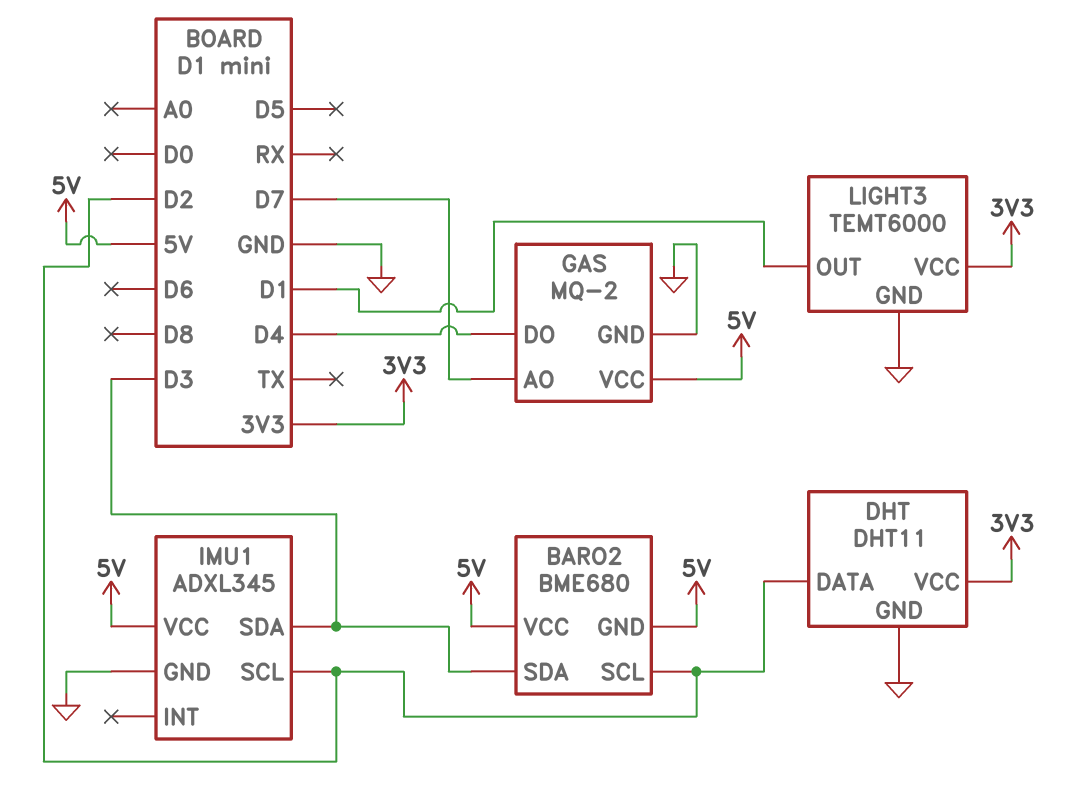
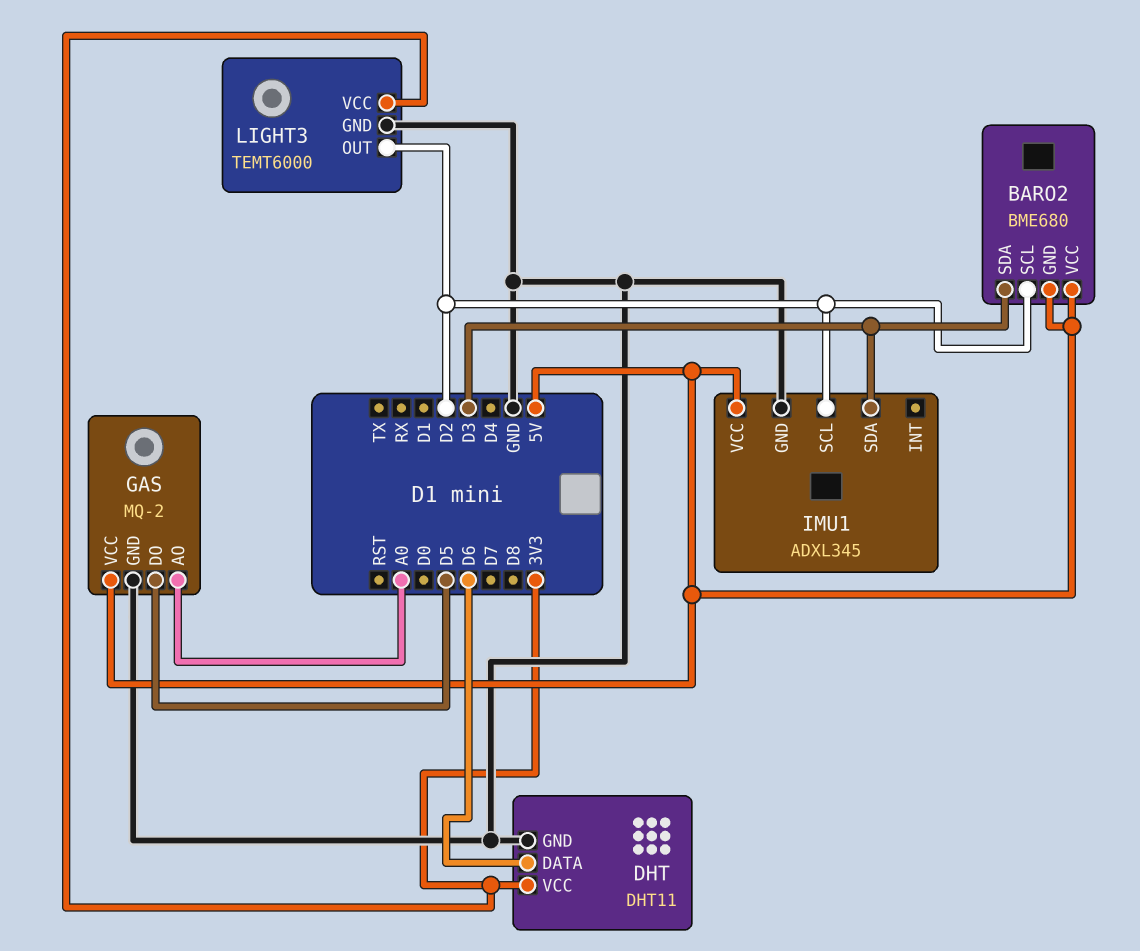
DHT pin DATA: D2 -> D6
GAS pin AO: D7 -> A0
GAS pin DO: D4 -> D5
LIGHT3 pin OUT: D1 -> D2

